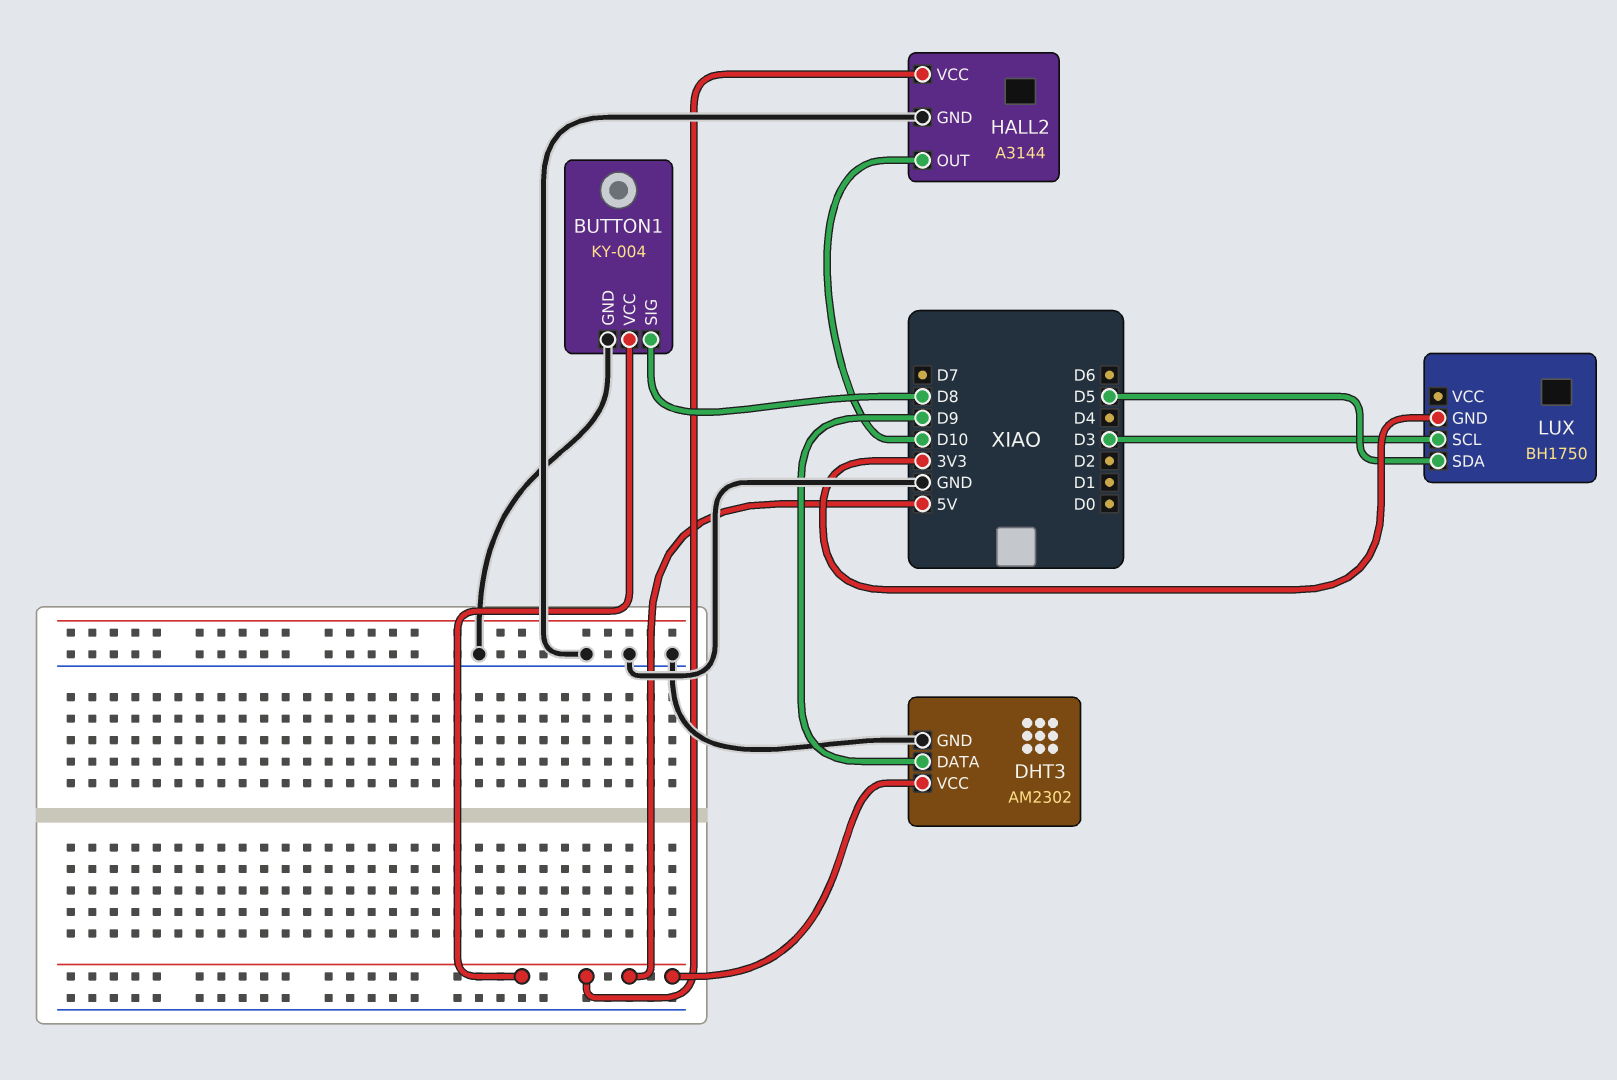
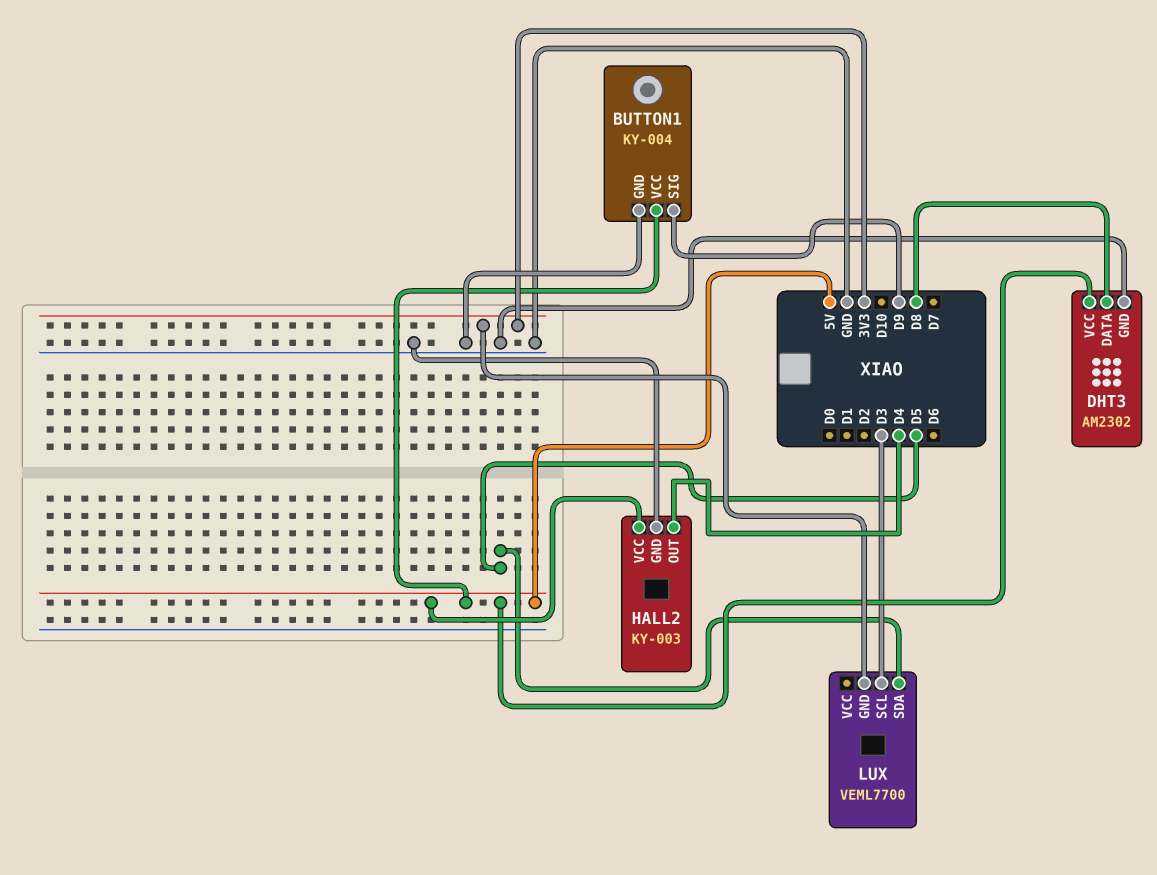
BUTTON1 pin SIG: D8 -> D9
DHT3 pin DATA: D9 -> D8
HALL2: A3144 -> KY-003
HALL2 pin OUT: D10 -> D4
LUX: BH1750 -> VEML7700

